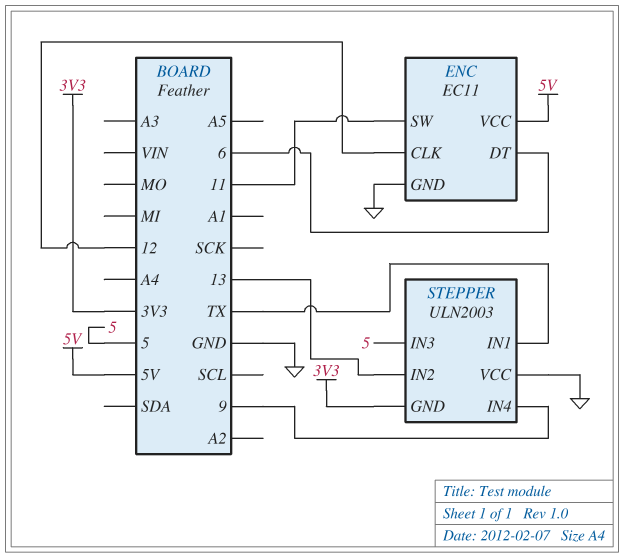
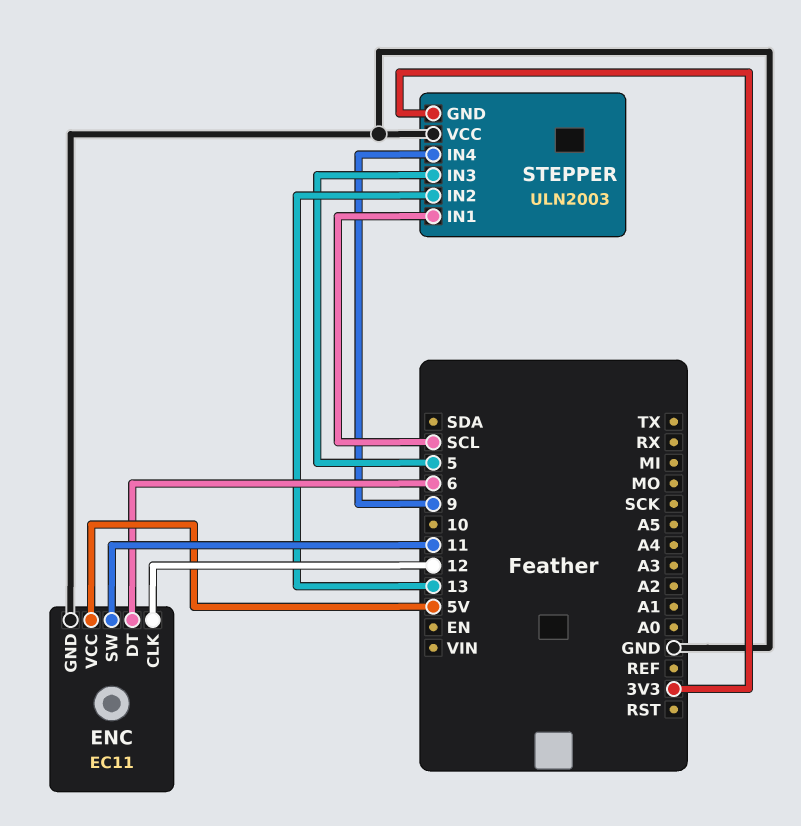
STEPPER pin IN1: TX -> SCL

